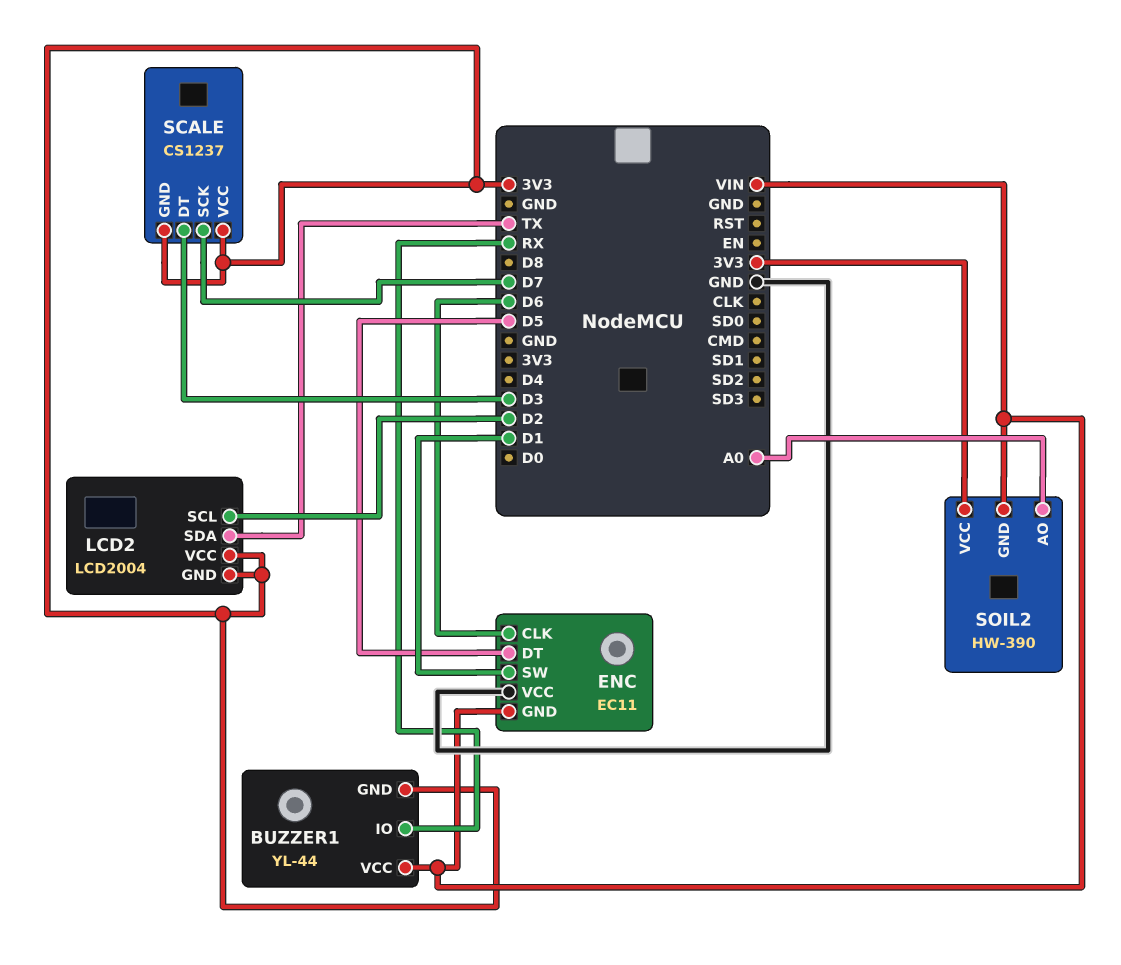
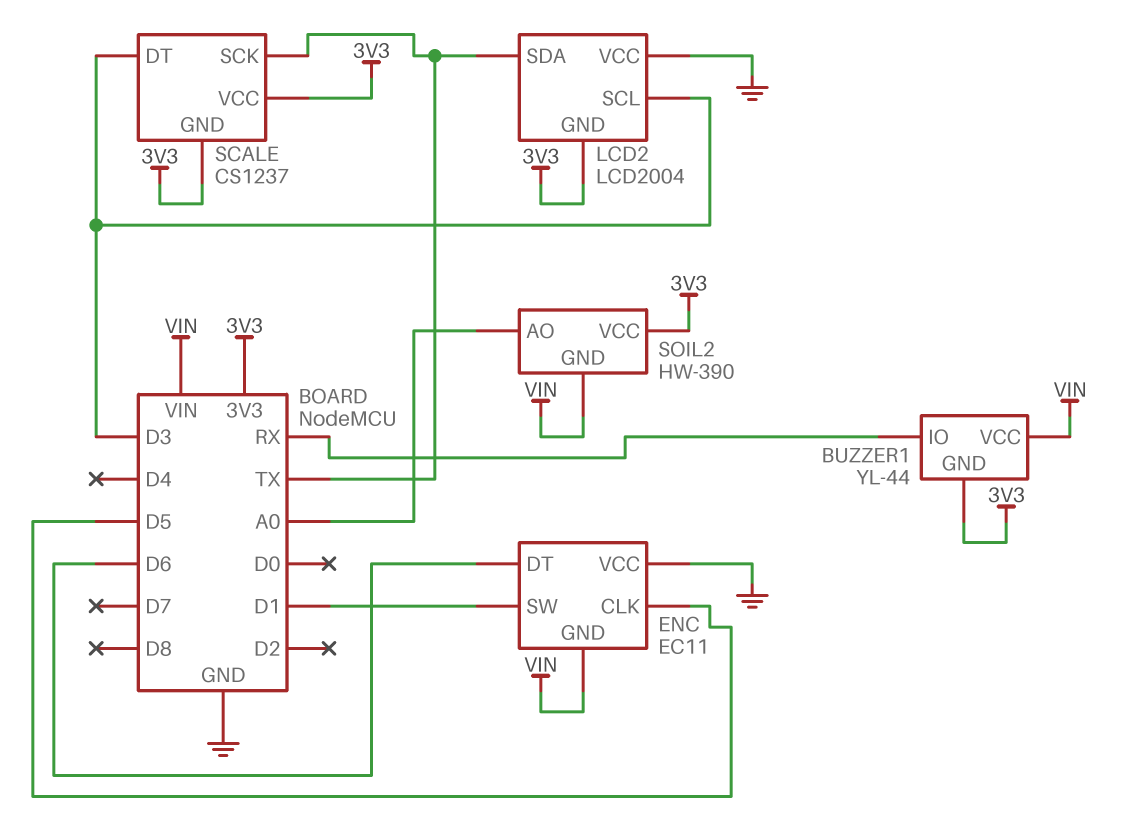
ENC pin CLK: D6 -> D5
ENC pin DT: D5 -> D6
LCD2 pin SCL: D2 -> D3
LCD2 pin VCC: 3V3 -> GND
SCALE pin SCK: D7 -> TX

